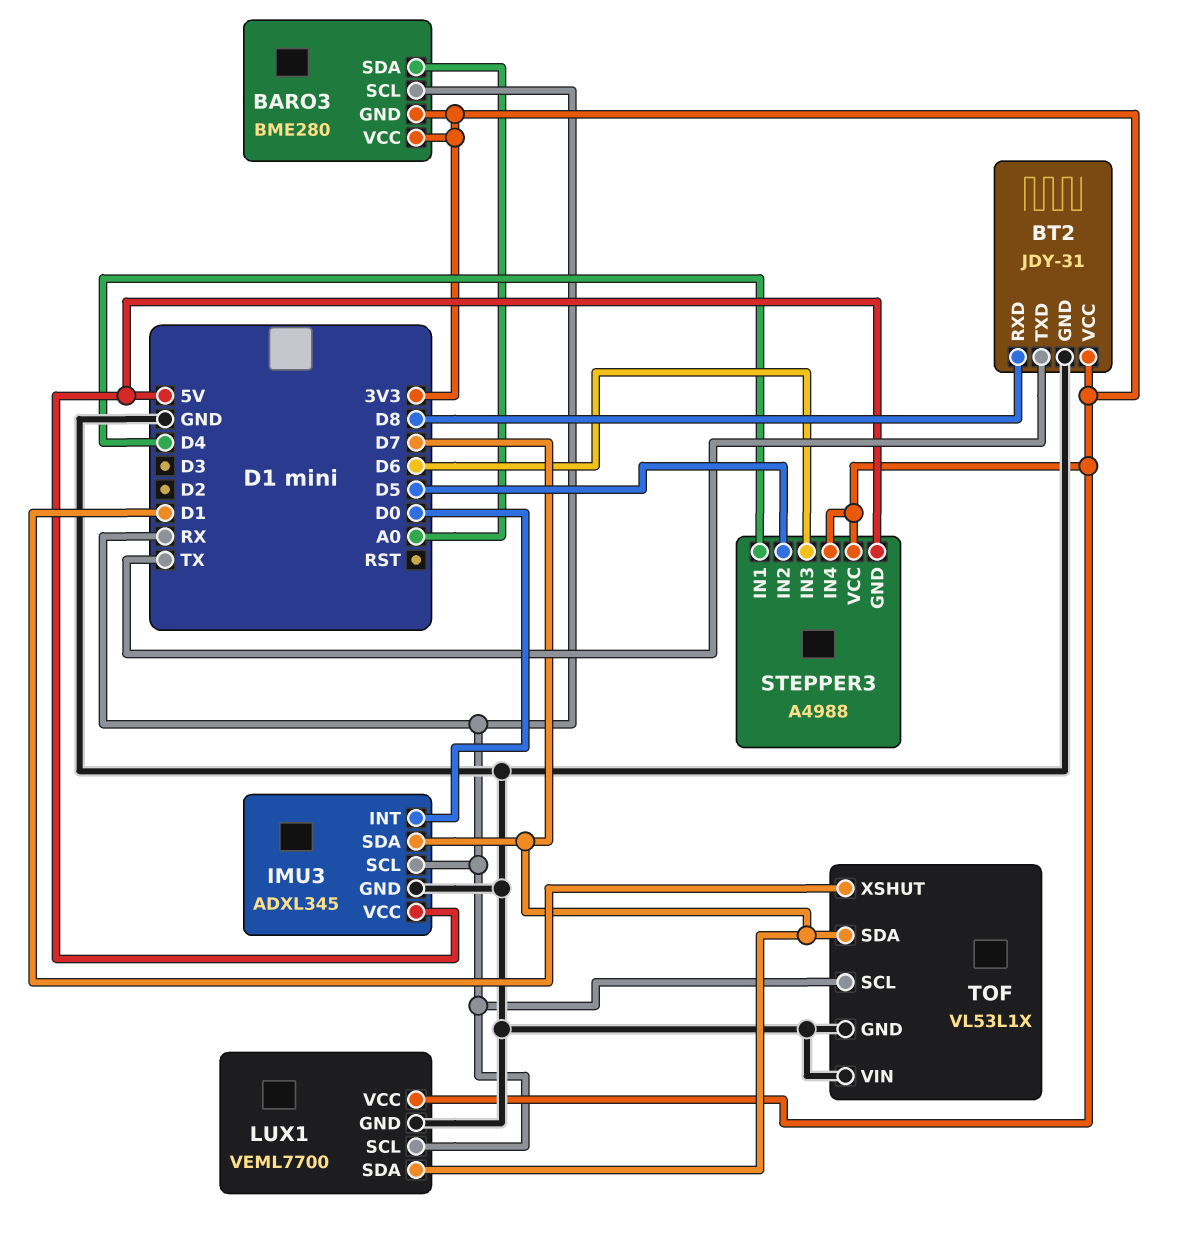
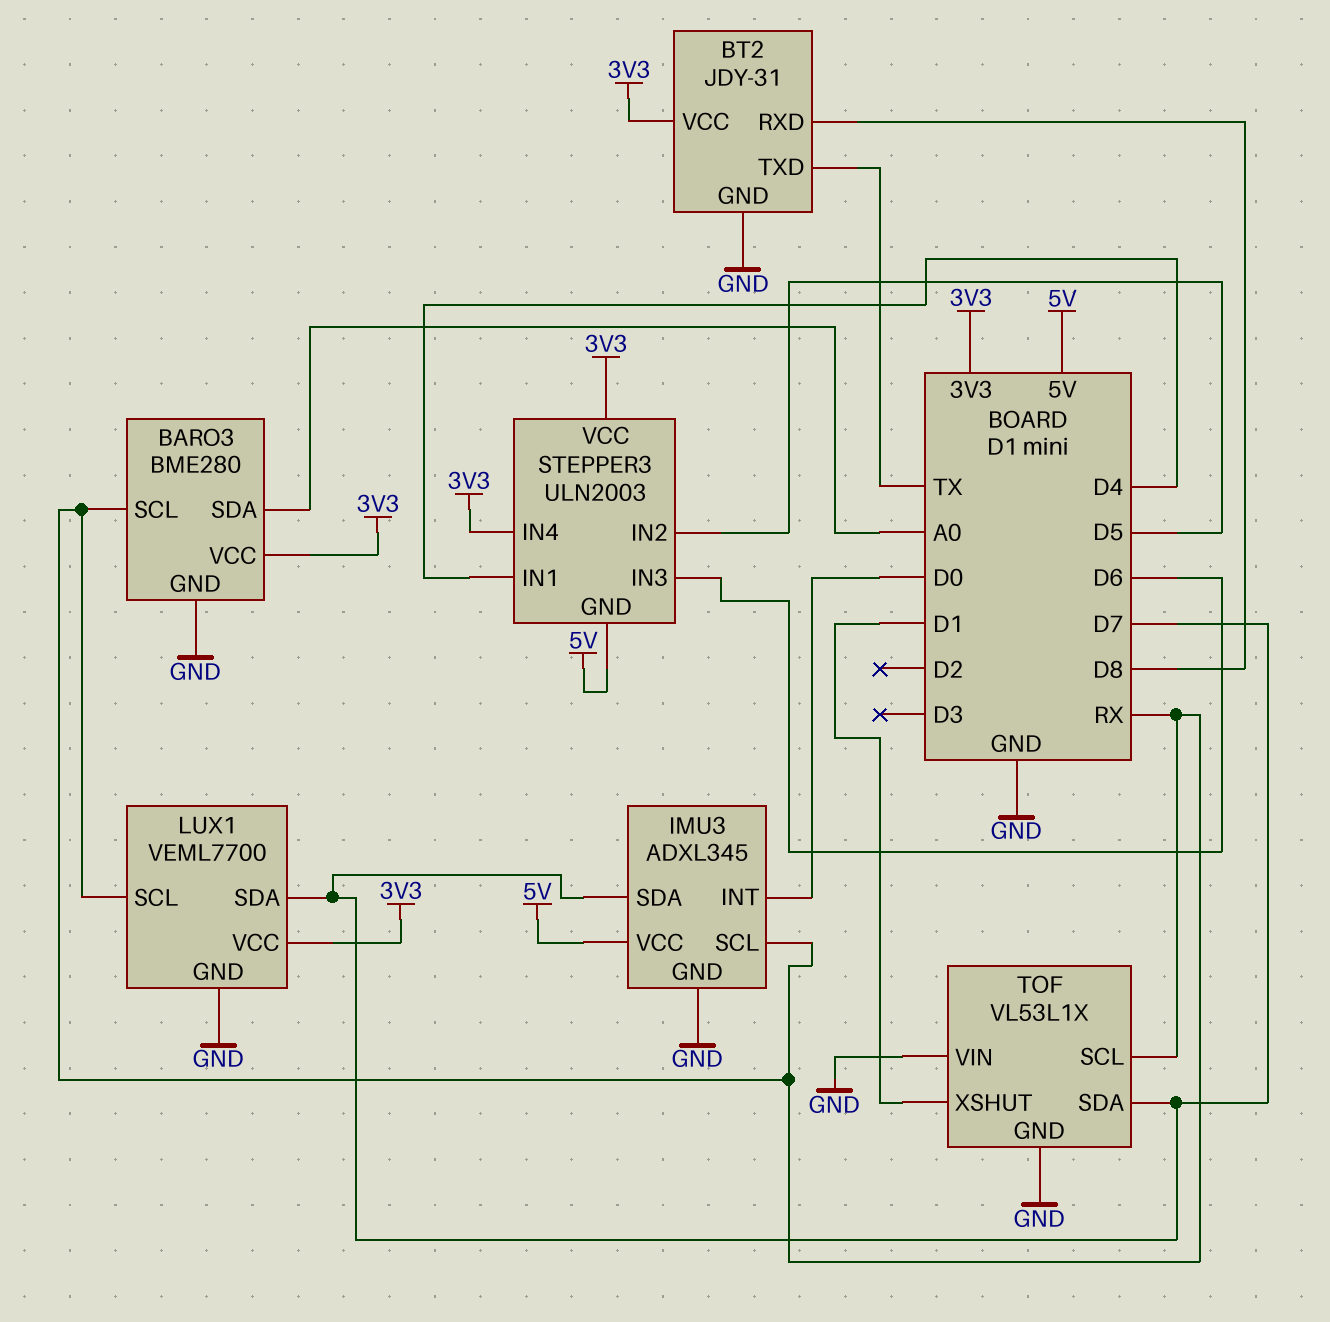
BARO3 pin GND: 3V3 -> GND
STEPPER3: A4988 -> ULN2003

